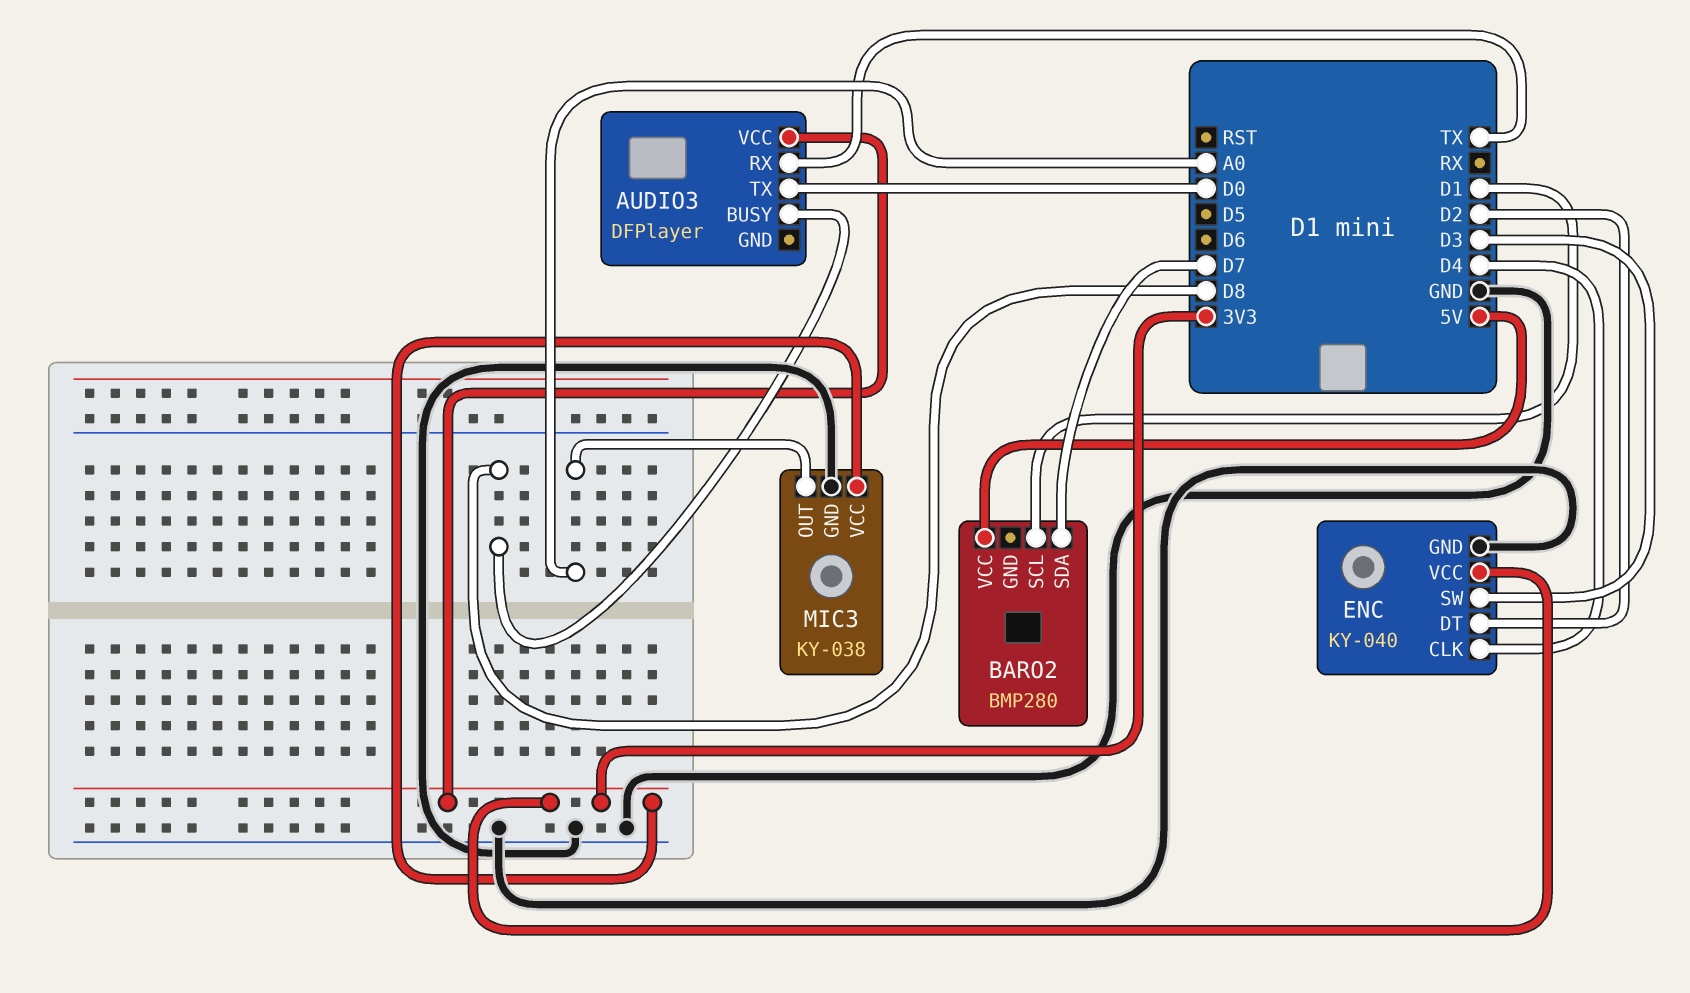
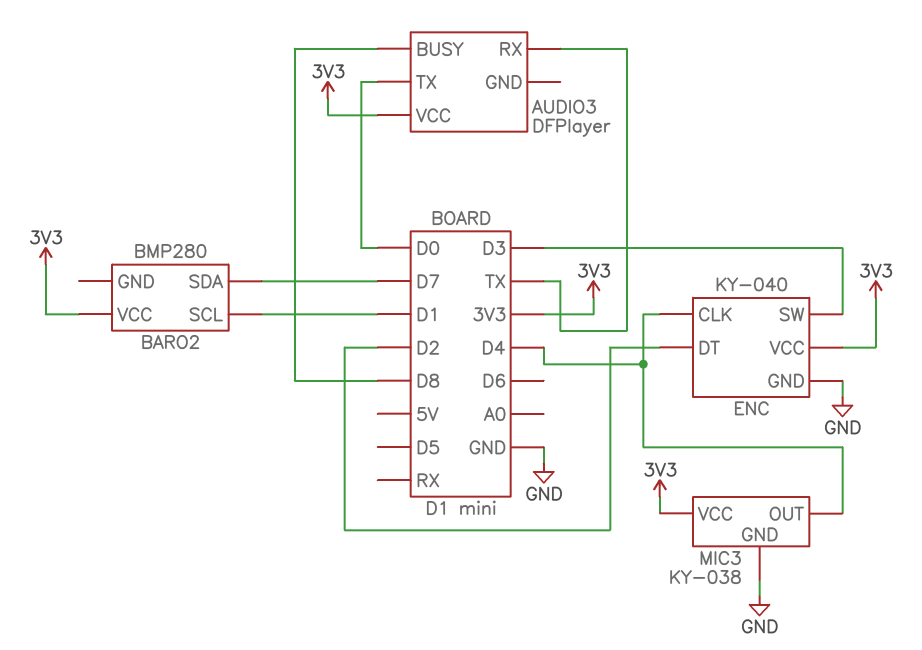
BARO2 pin VCC: 5V -> 3V3
MIC3 pin OUT: A0 -> D4

